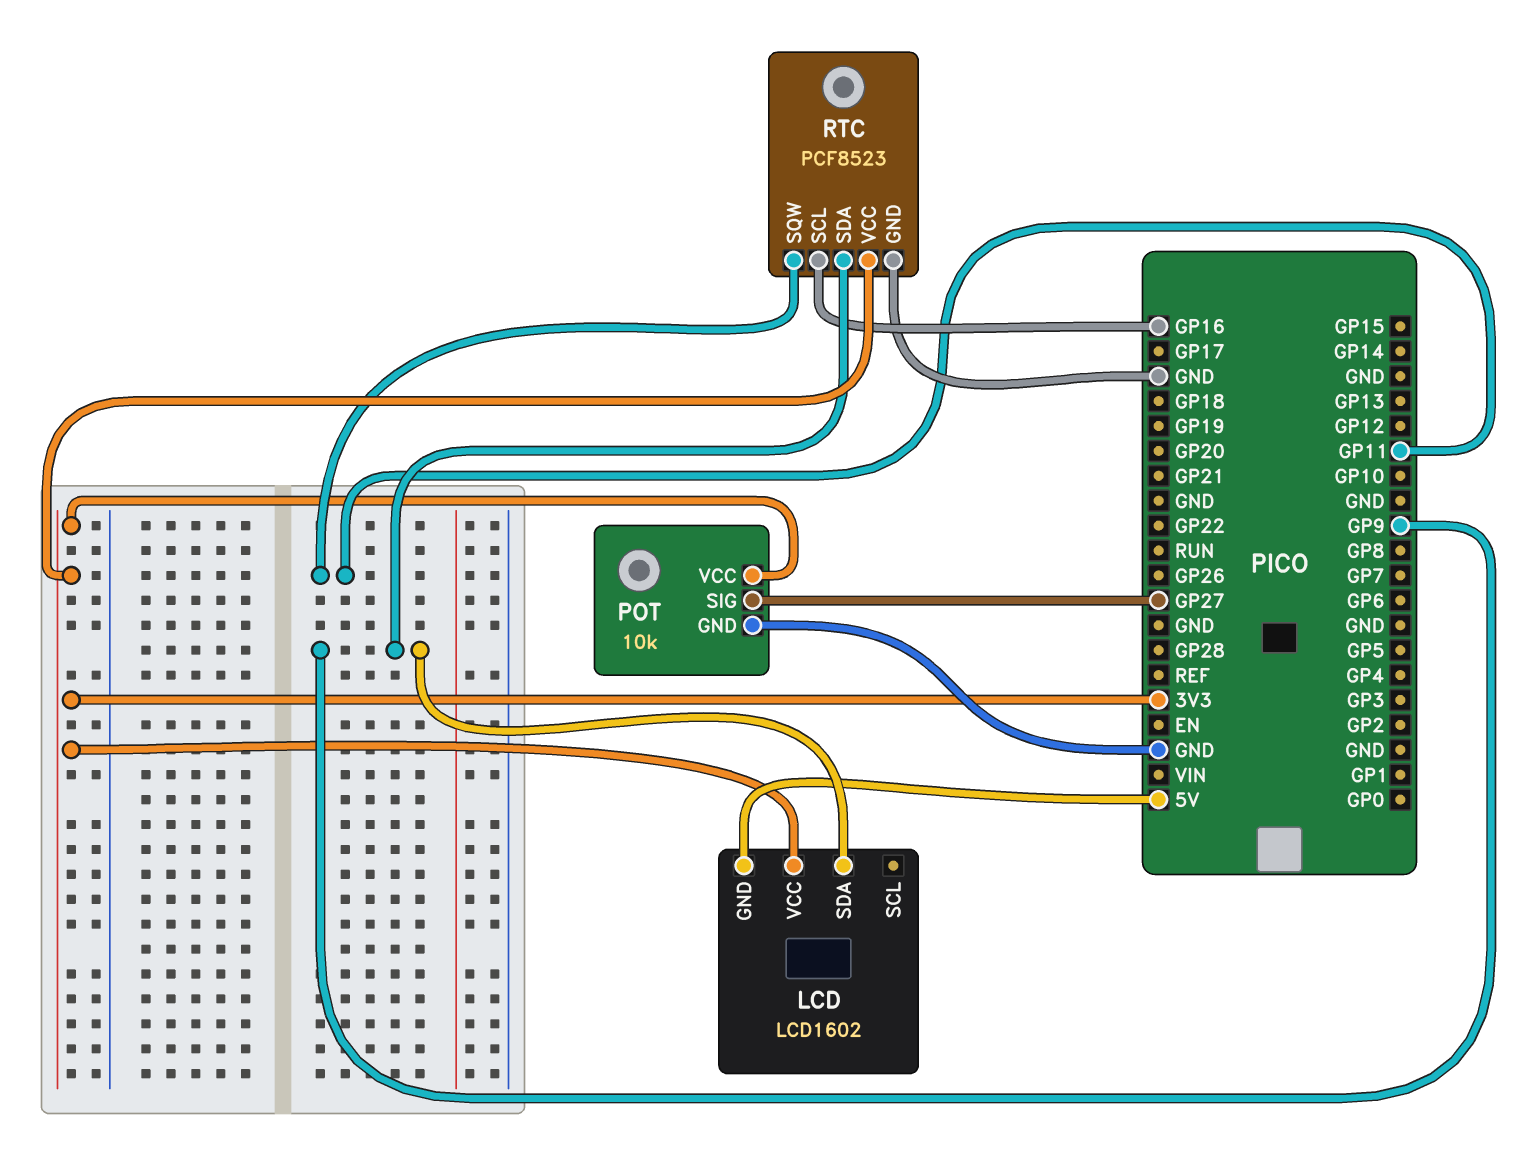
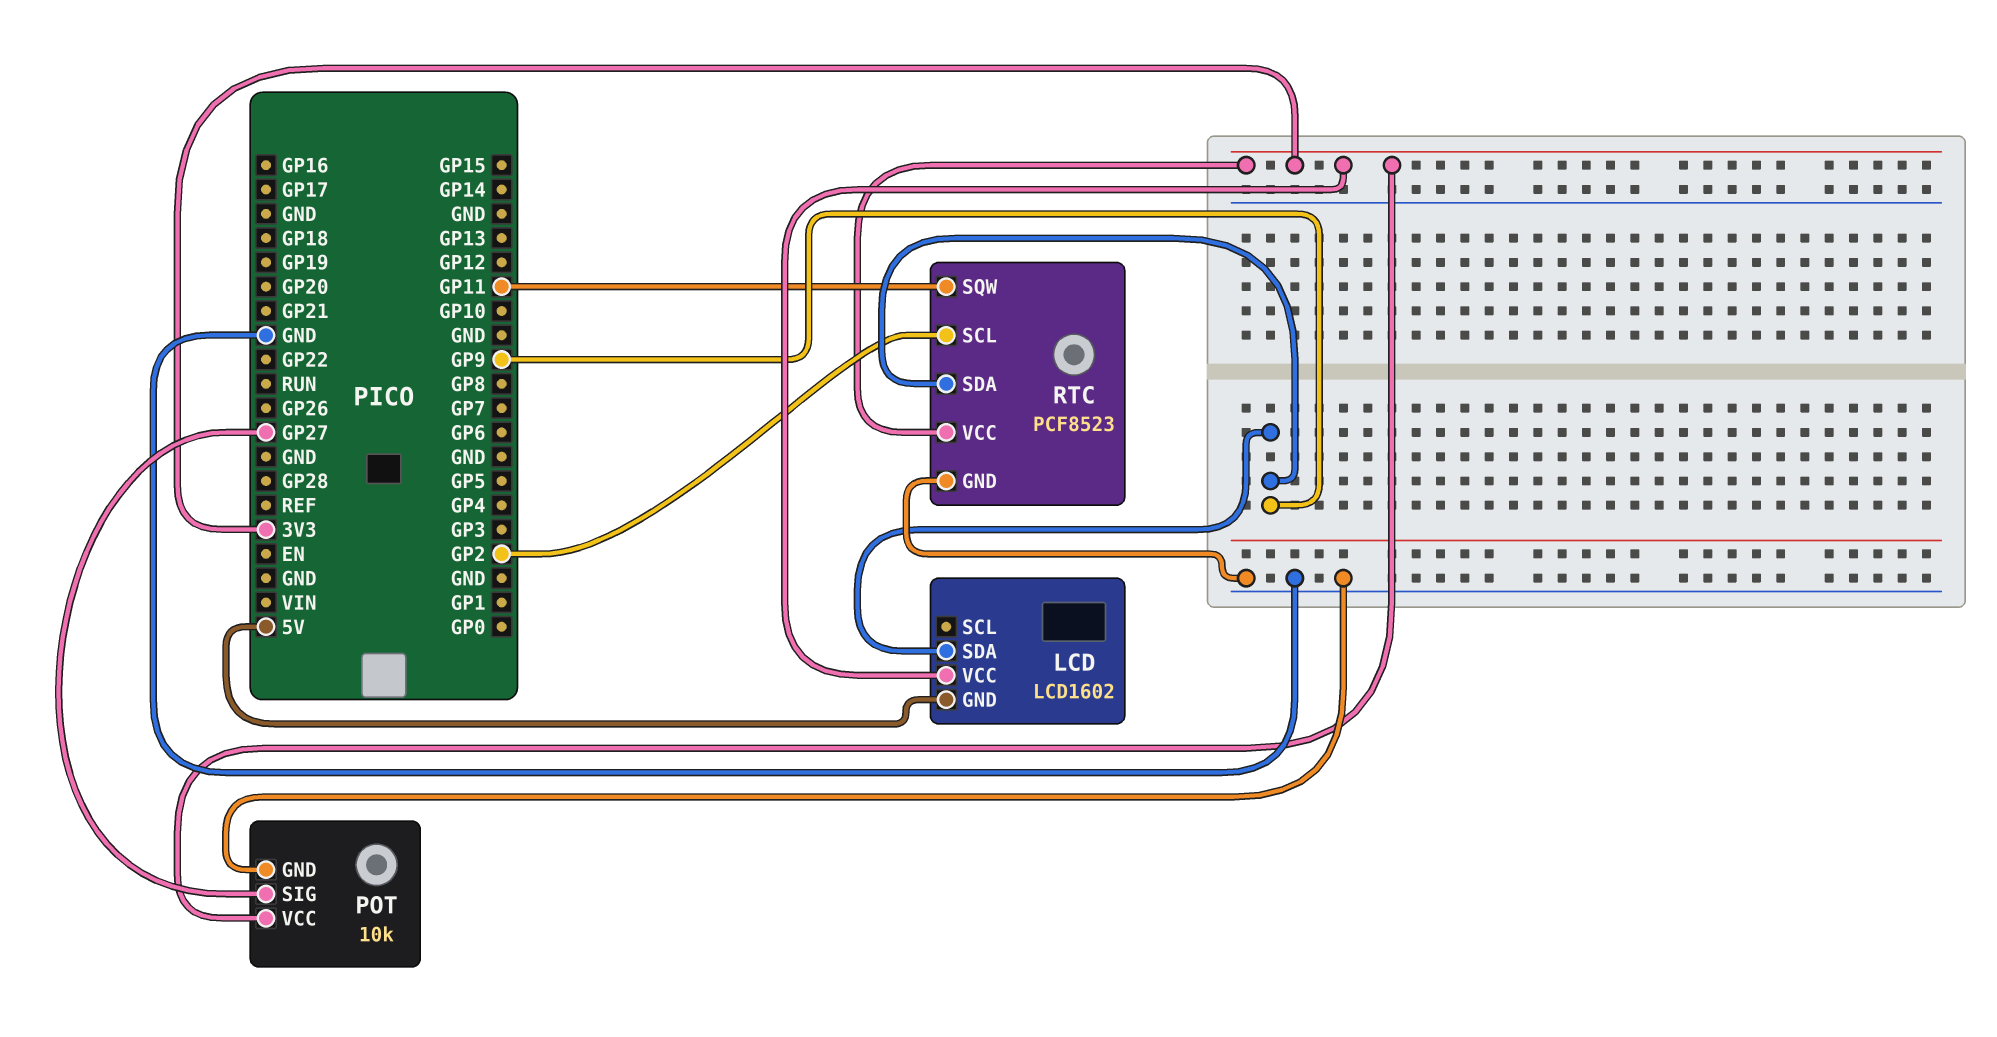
RTC pin SCL: GP16 -> GP2

